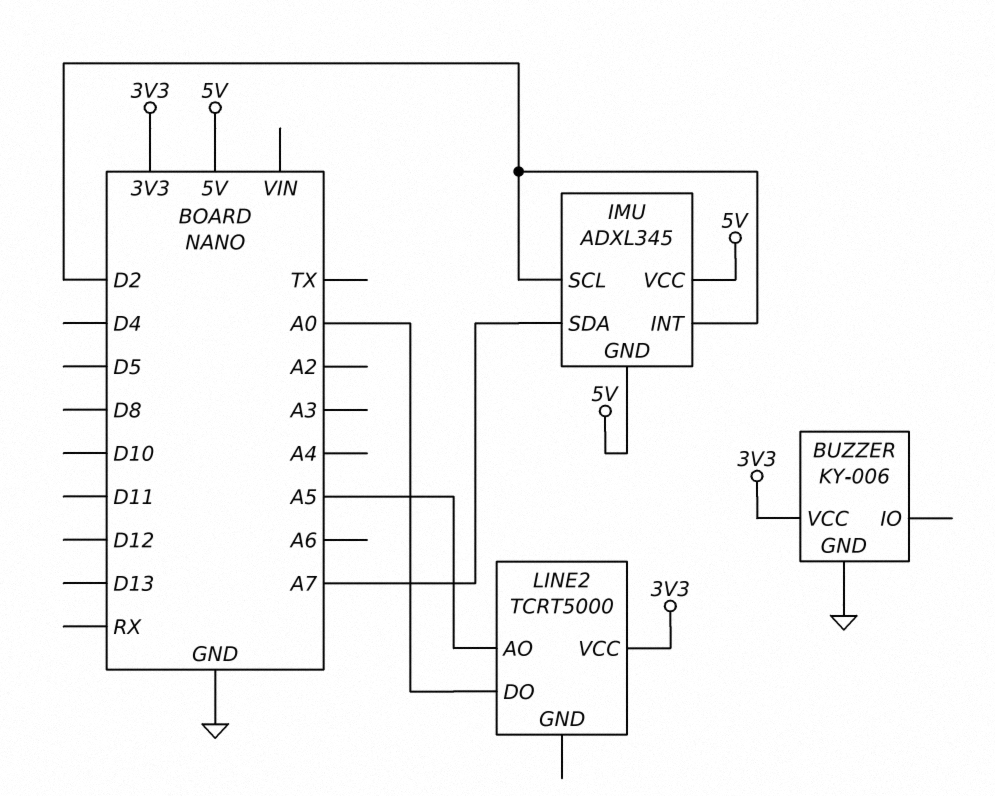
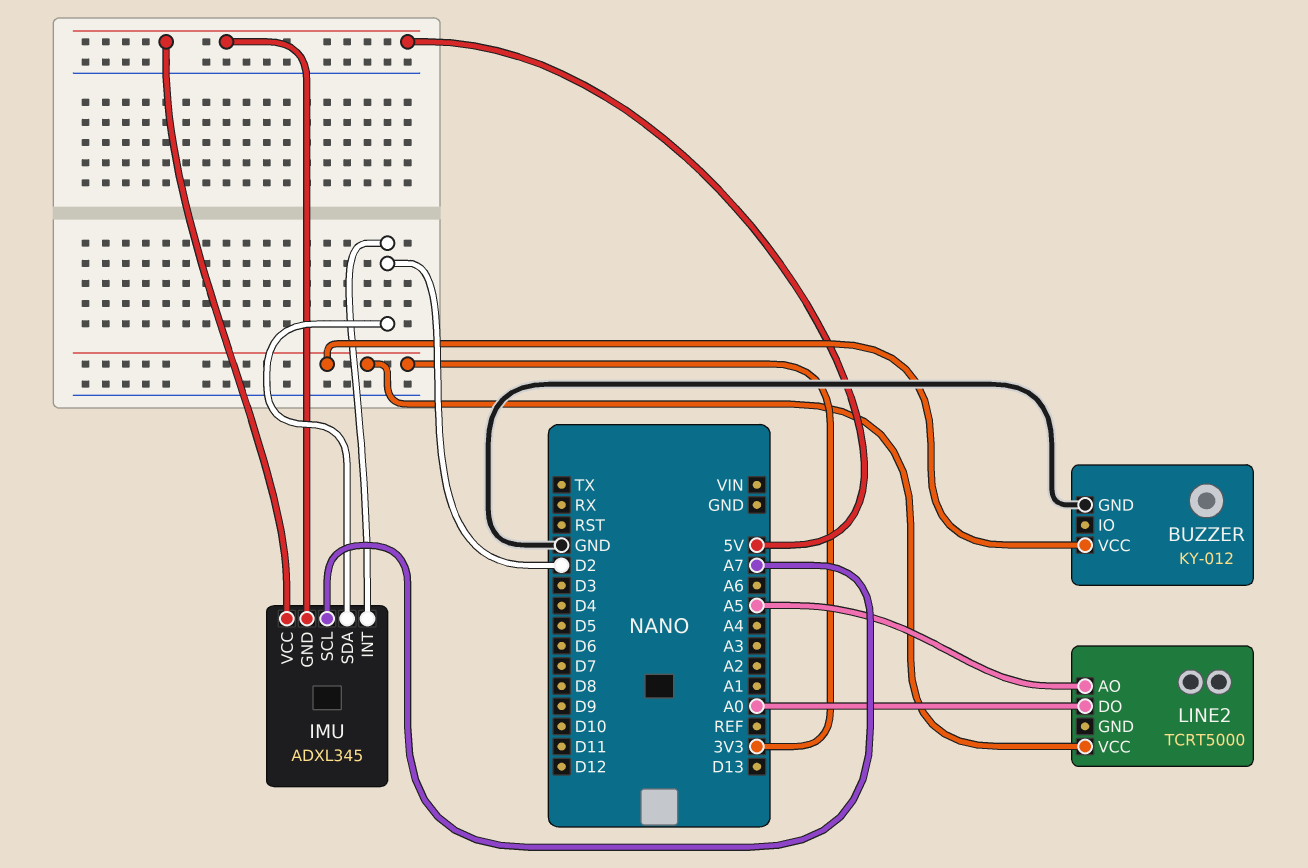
BUZZER: KY-006 -> KY-012
IMU pin SCL: D2 -> A7
IMU pin SDA: A7 -> D2

